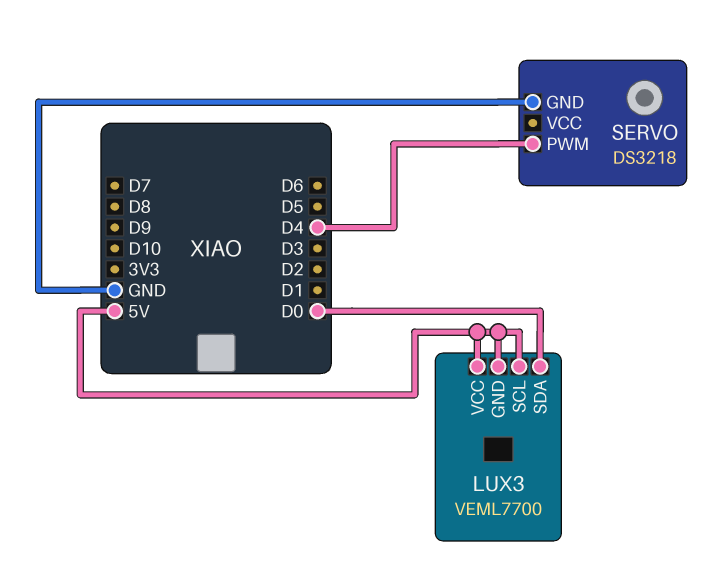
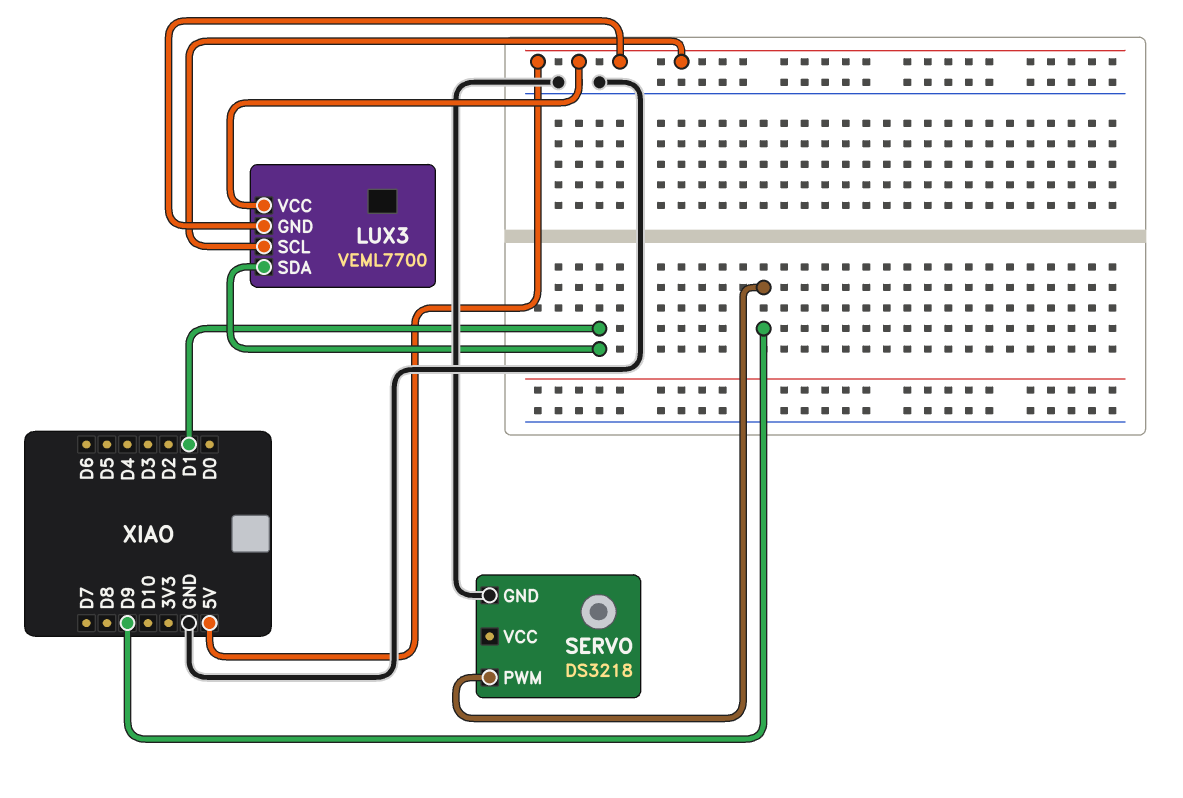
LUX3 pin SDA: D0 -> D1
SERVO pin PWM: D4 -> D9

